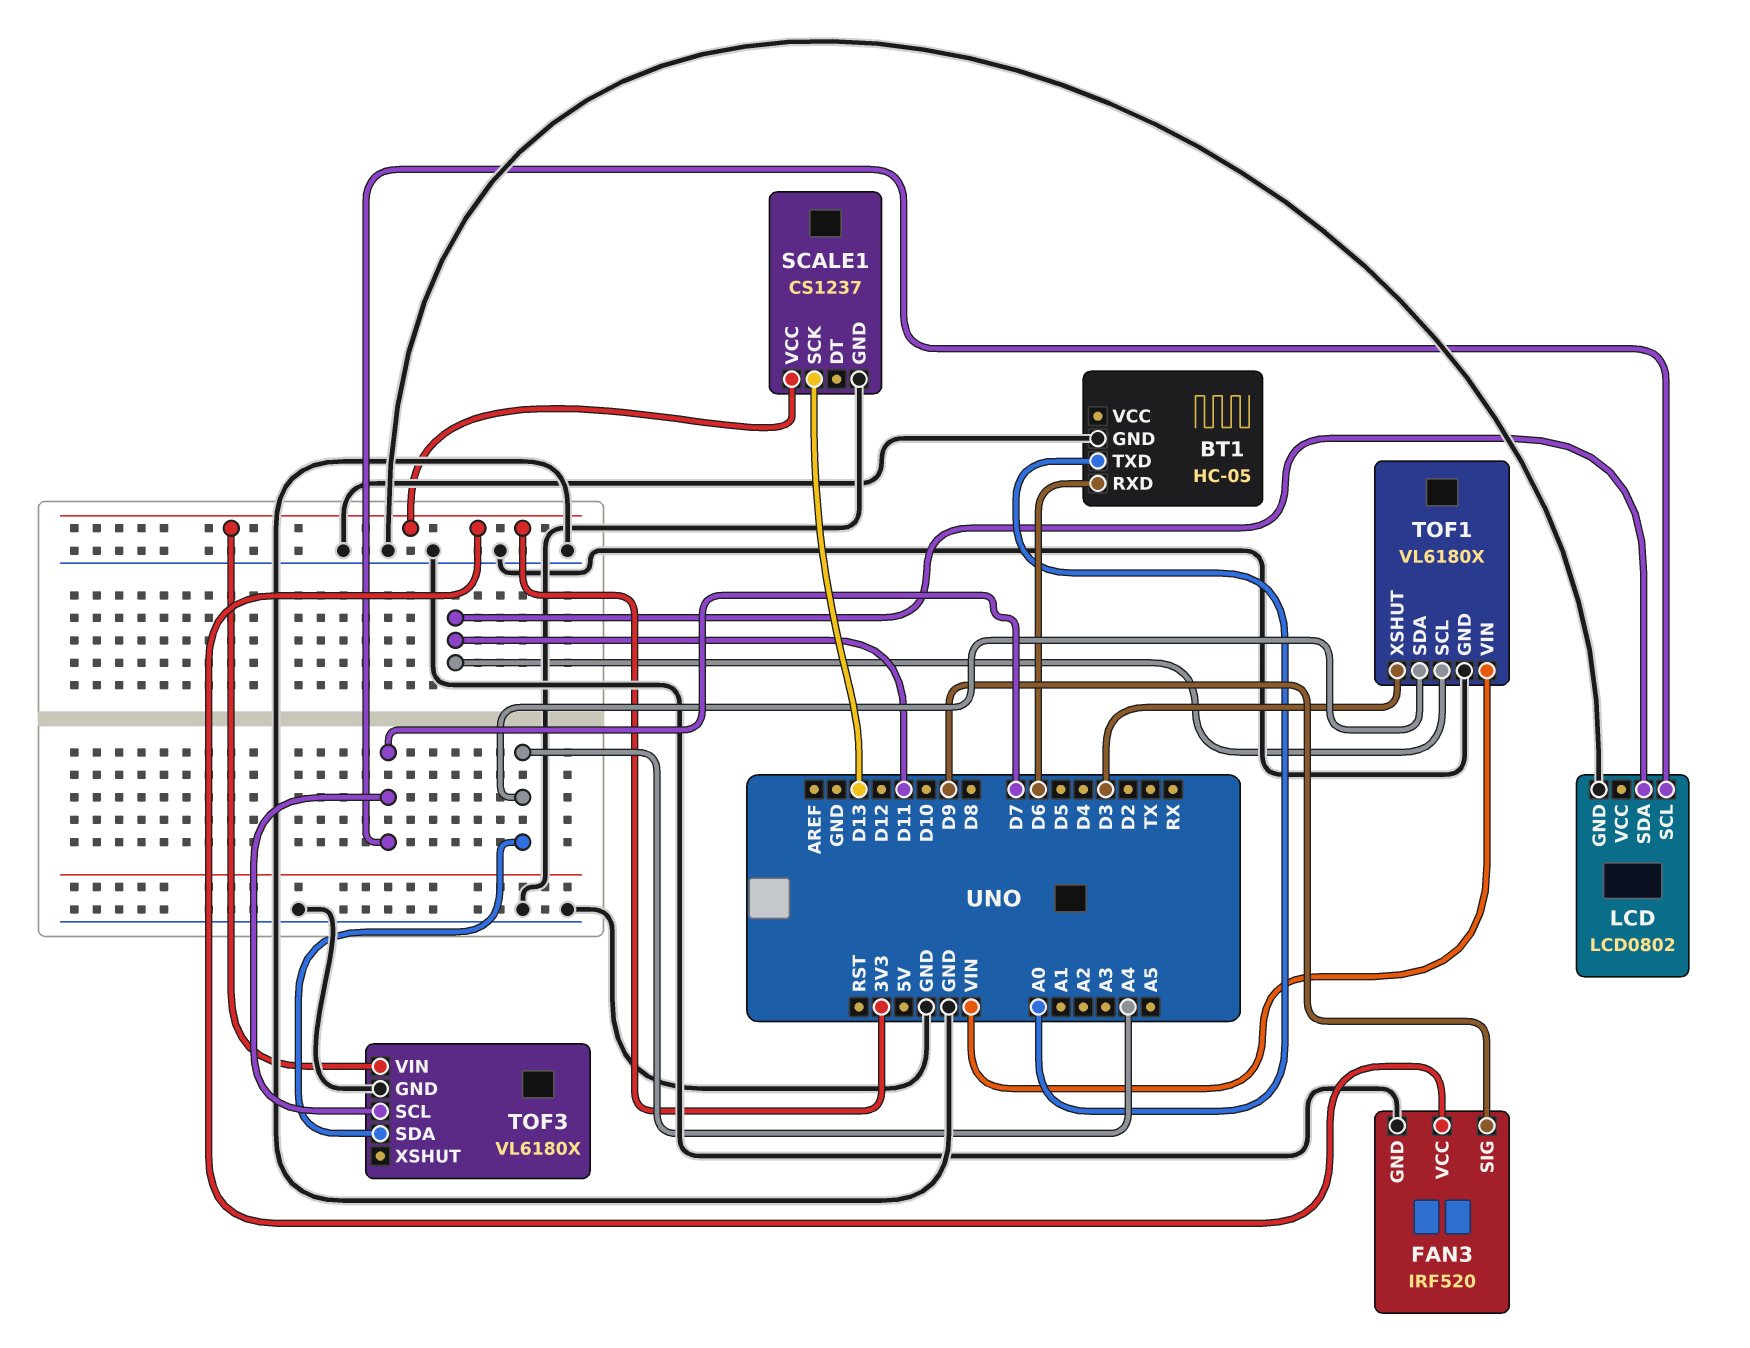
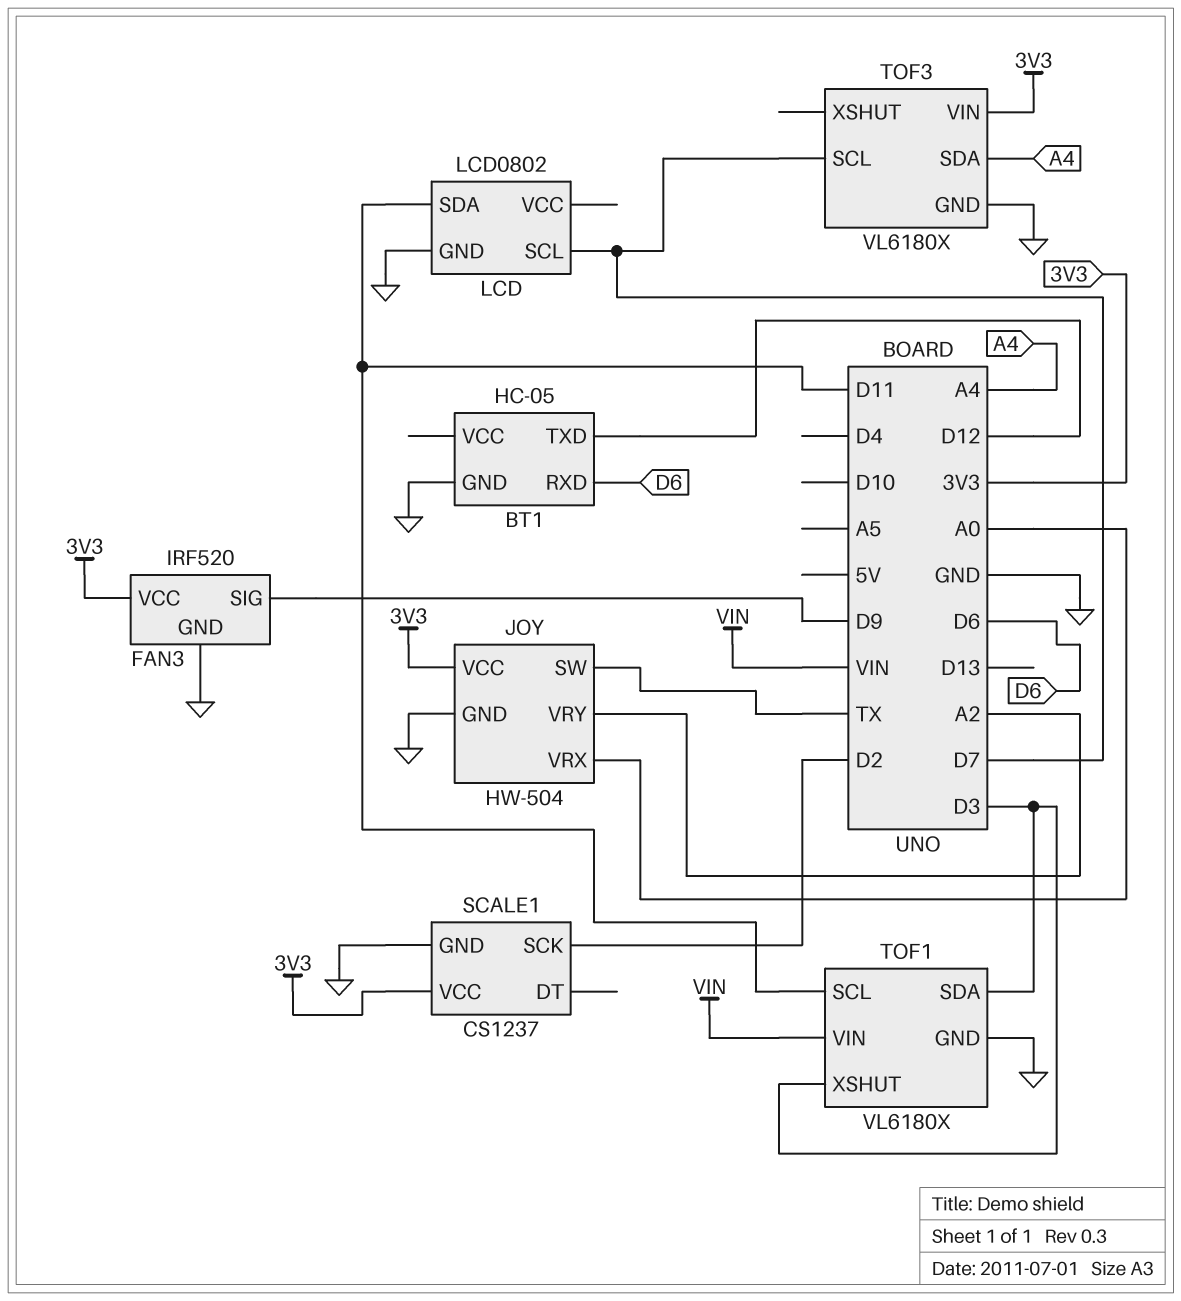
BT1 pin TXD: A0 -> D12
JOY: none -> HW-504
JOY pin GND: none -> GND
JOY pin SW: none -> TX
JOY pin VCC: none -> 3V3
JOY pin VRX: none -> A0
JOY pin VRY: none -> A2
SCALE1 pin SCK: D13 -> D2
TOF1 pin SDA: A4 -> D3

